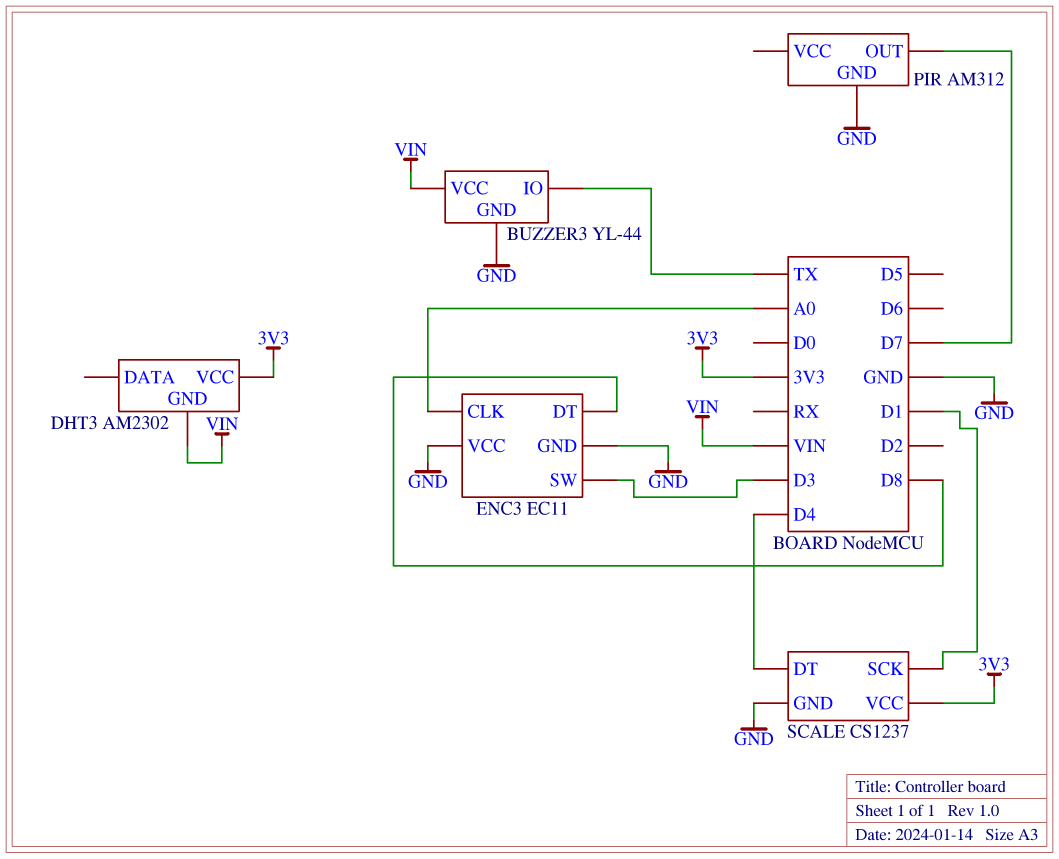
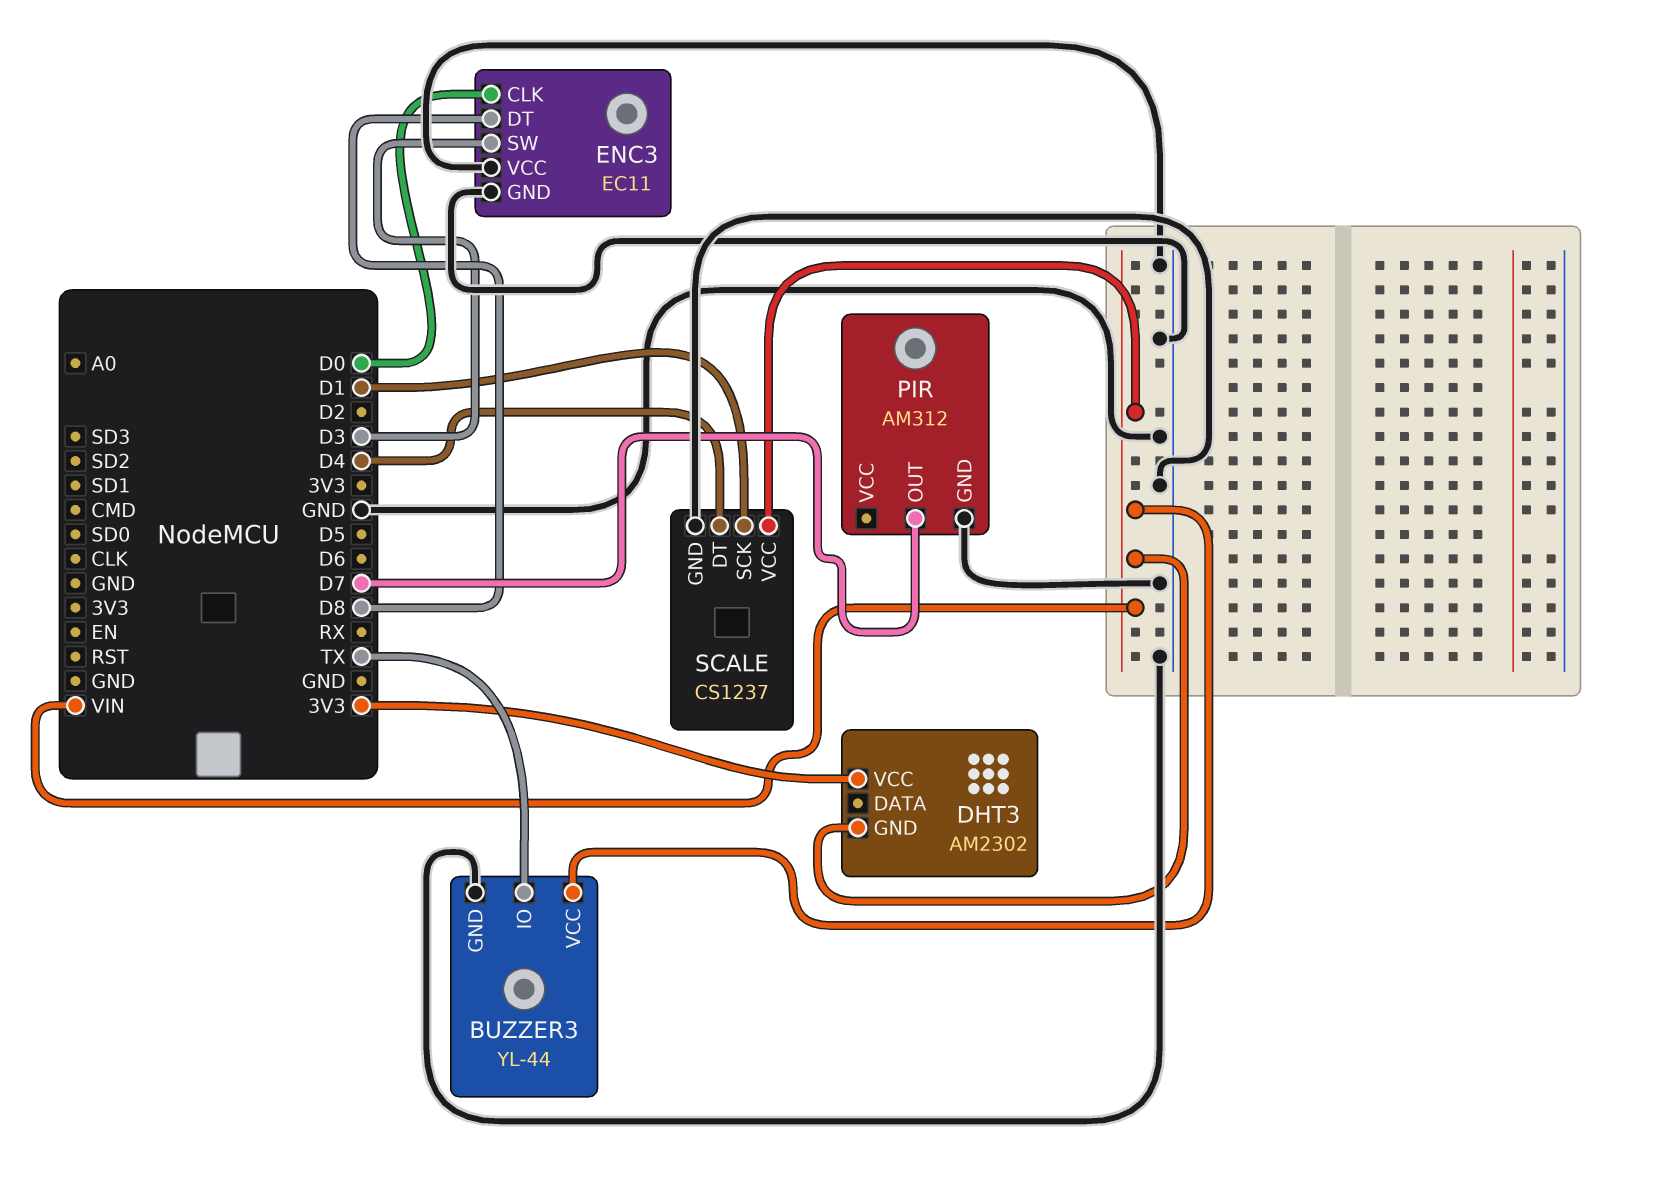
ENC3 pin CLK: A0 -> D0
SCALE pin VCC: 3V3 -> VIN

